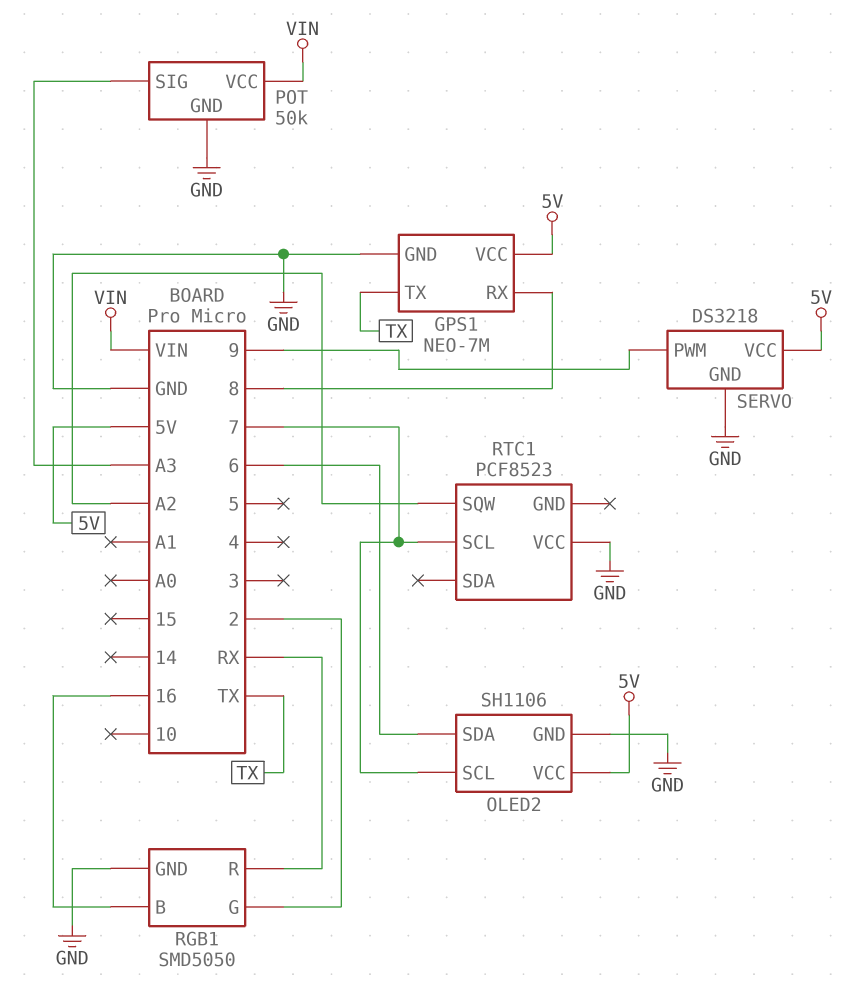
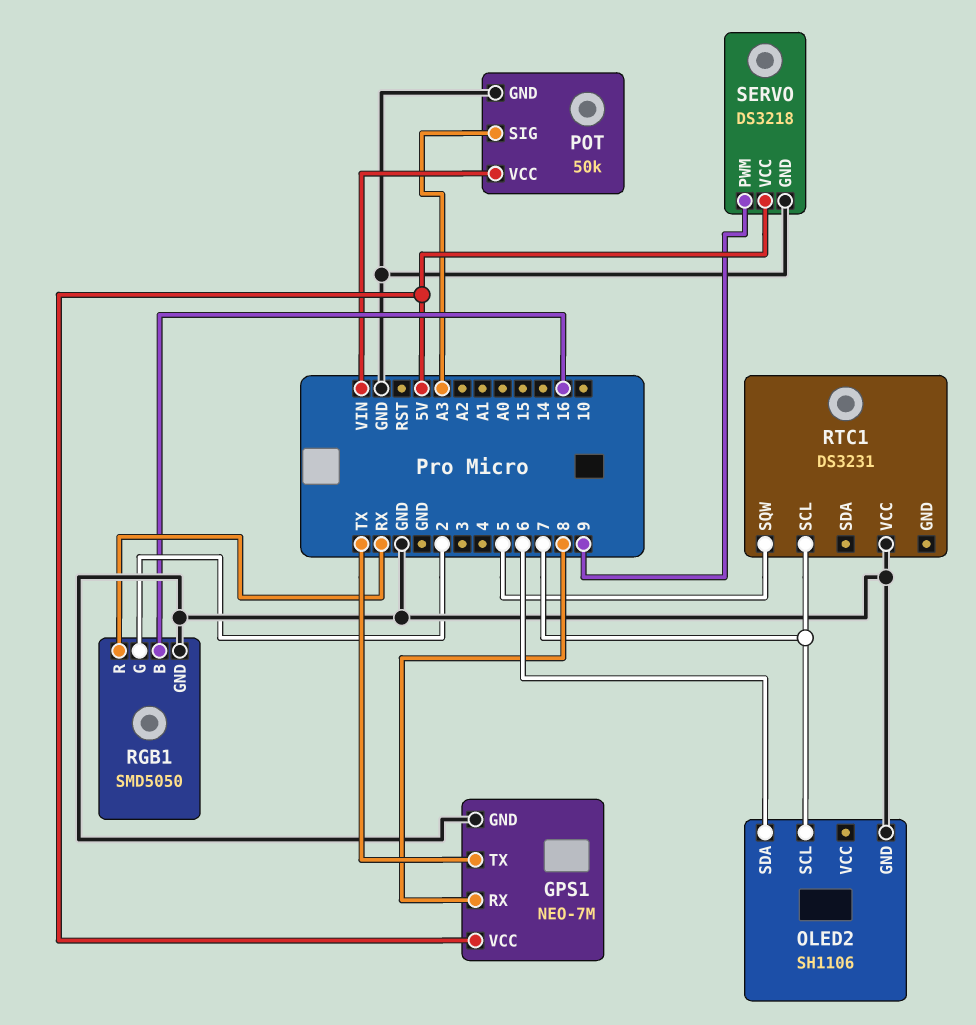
OLED2 pin VCC: 5V -> none
RTC1: PCF8523 -> DS3231
RTC1 pin SQW: A2 -> 5

